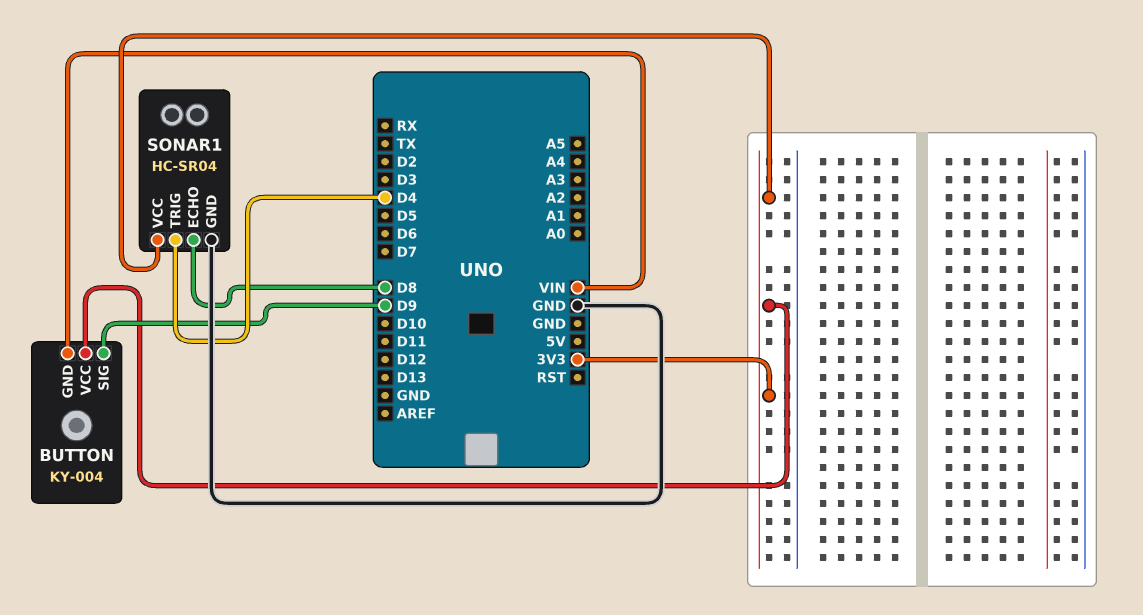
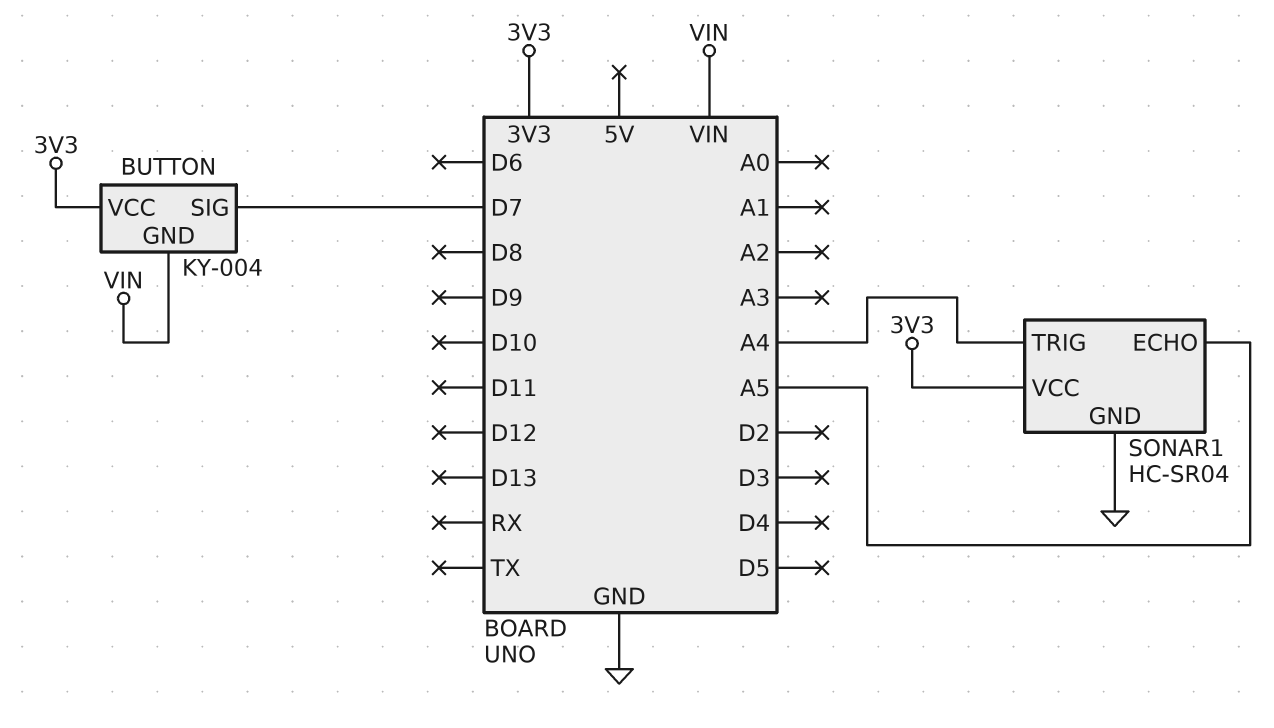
BUTTON pin SIG: D9 -> D7
SONAR1 pin ECHO: D8 -> A5
SONAR1 pin TRIG: D4 -> A4

